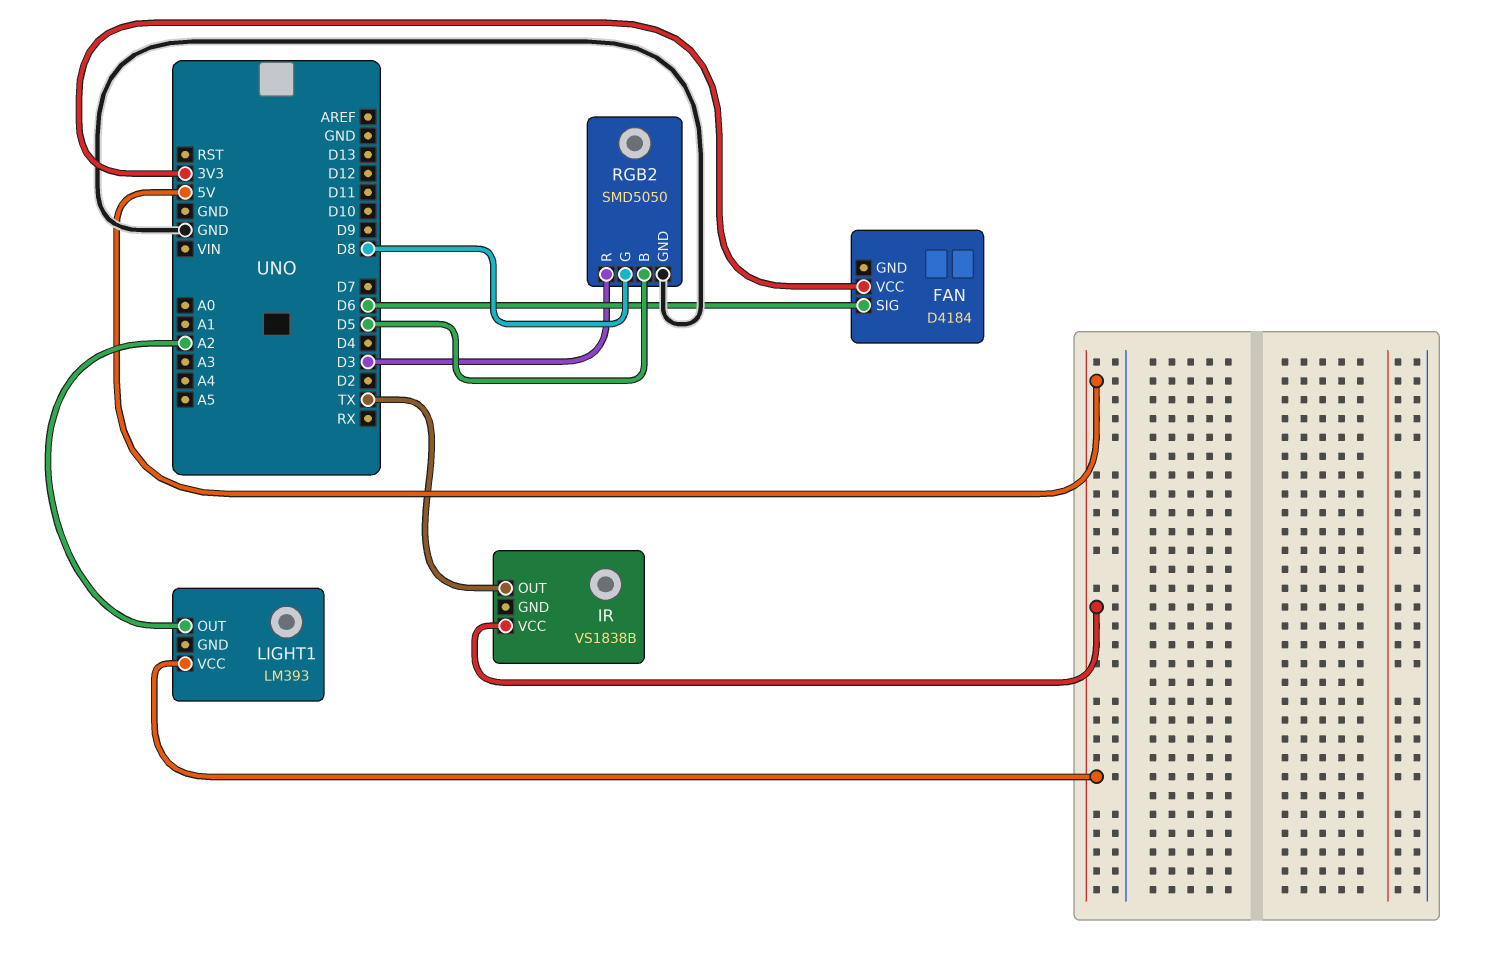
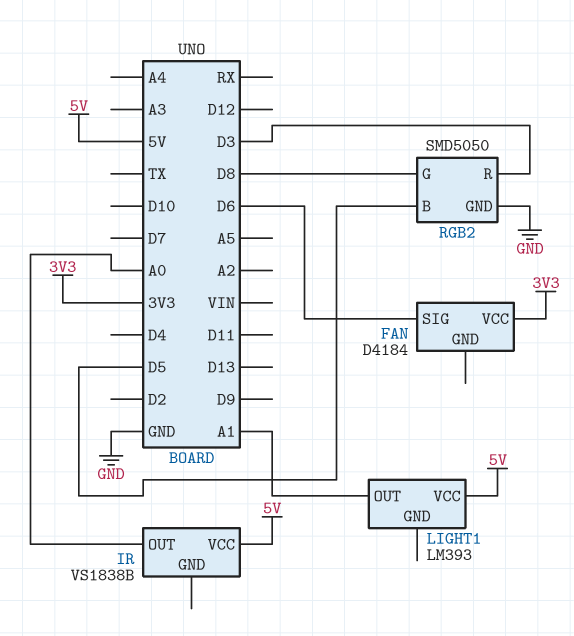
IR pin OUT: TX -> A0
LIGHT1 pin OUT: A2 -> A1

